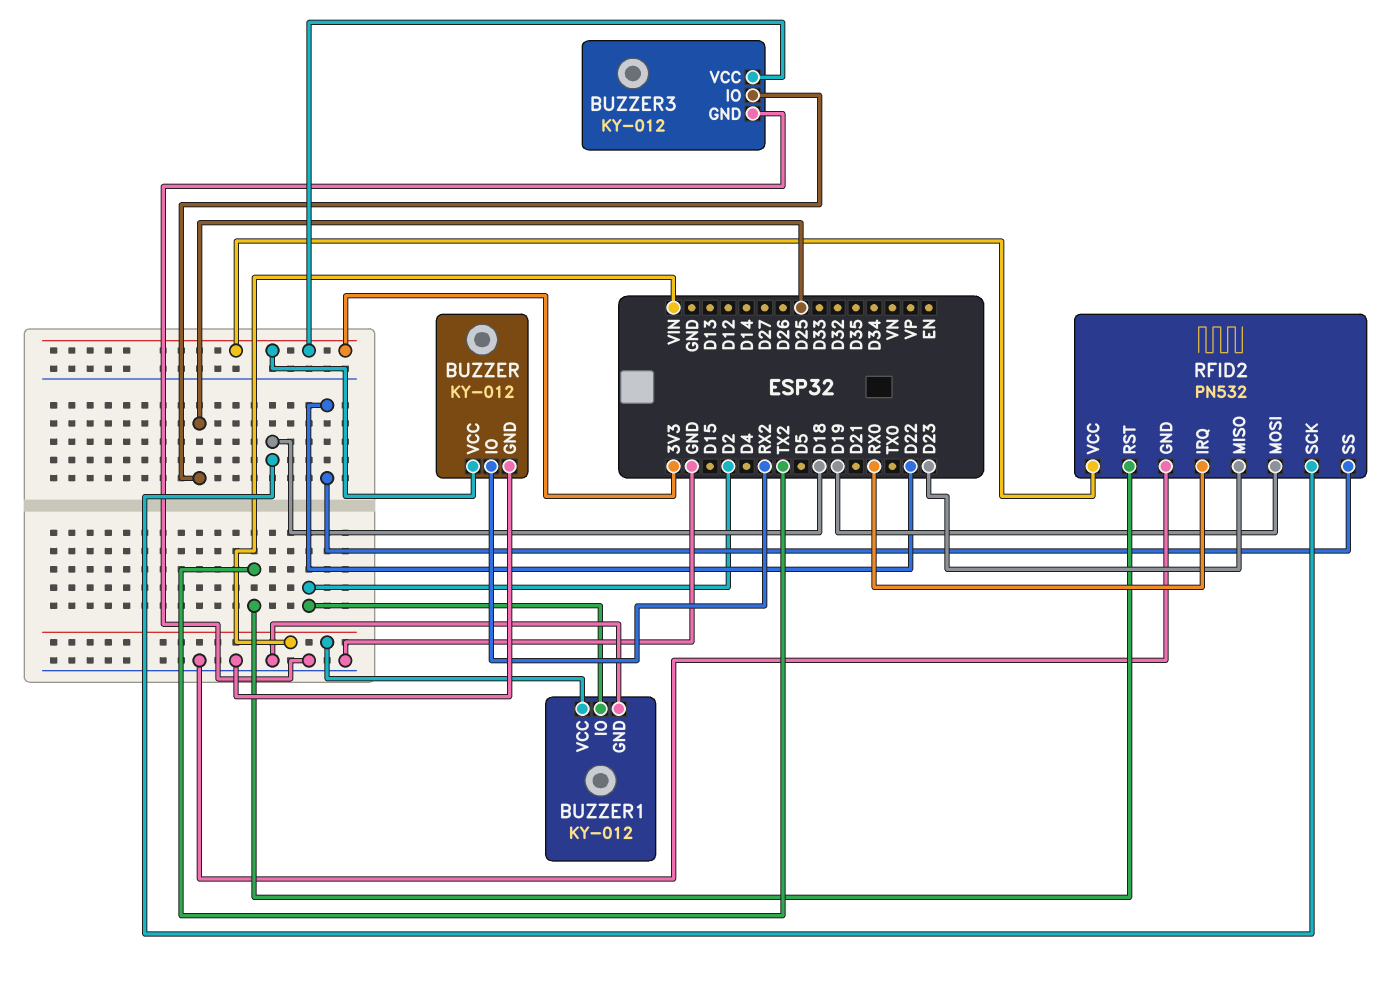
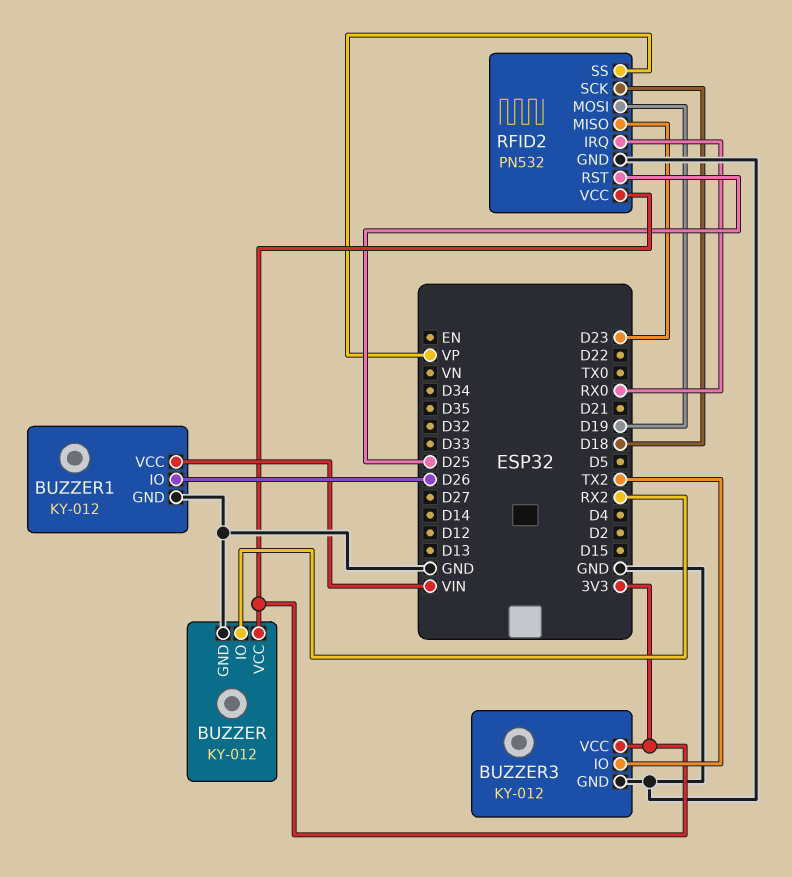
BUZZER1 pin IO: D2 -> D26
BUZZER3 pin IO: D25 -> TX2
RFID2 pin RST: TX2 -> D25
RFID2 pin SS: D22 -> VP

